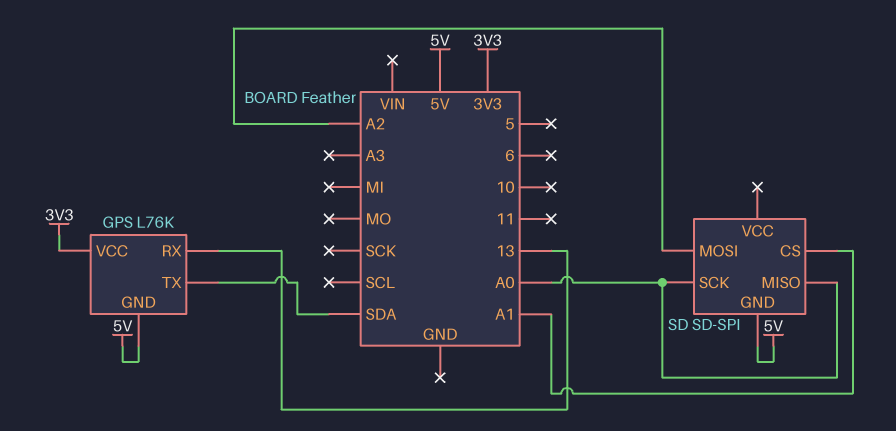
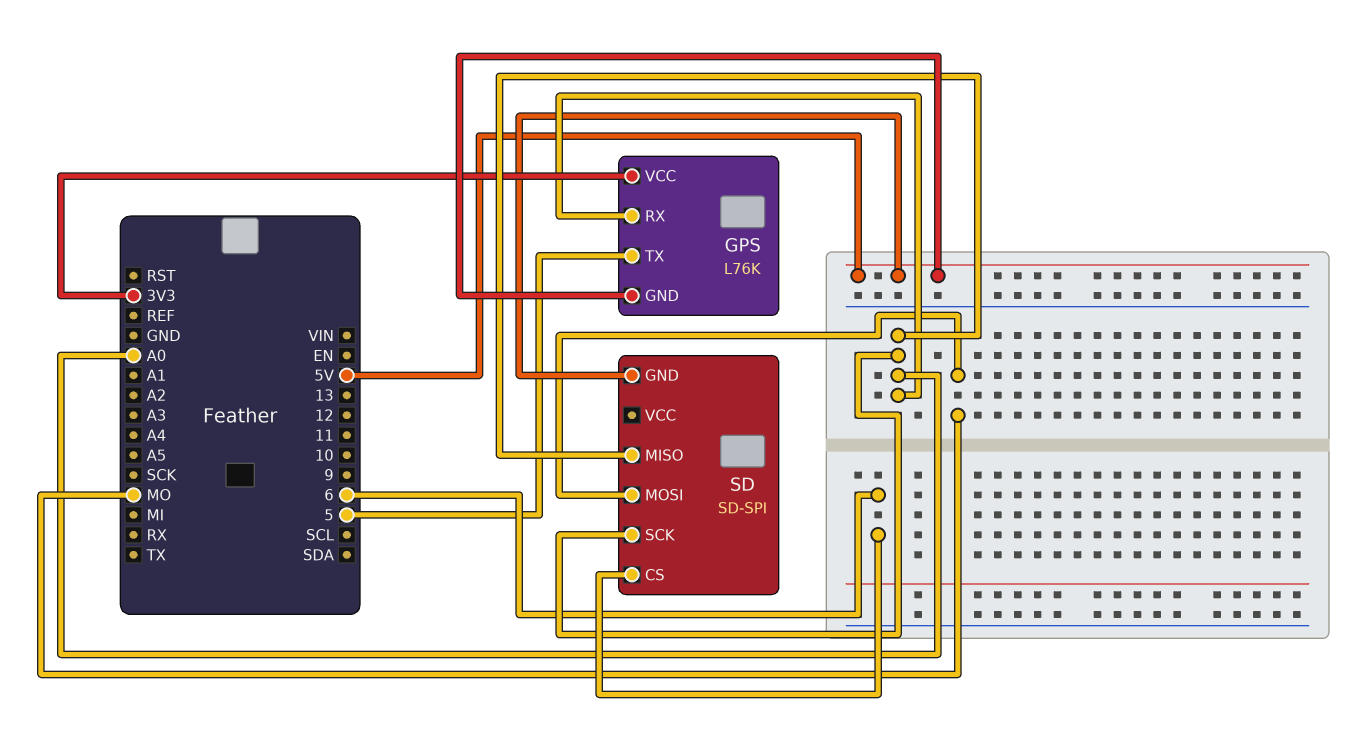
GPS pin RX: 13 -> A0
GPS pin TX: SDA -> 5
SD pin CS: A1 -> 6
SD pin MOSI: A2 -> MO

